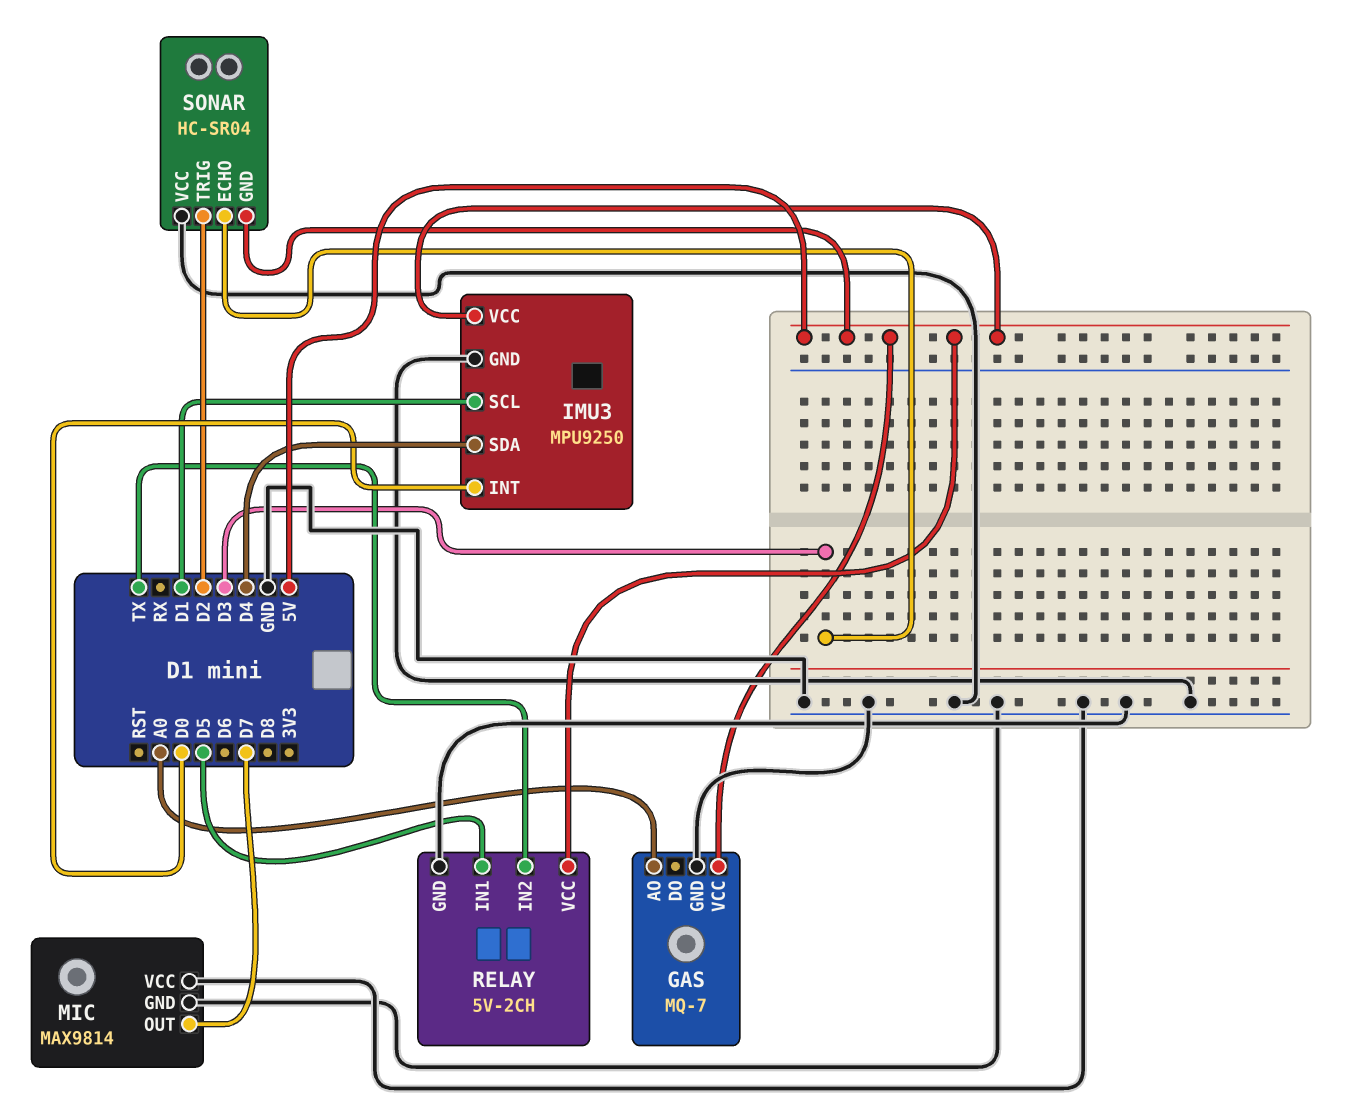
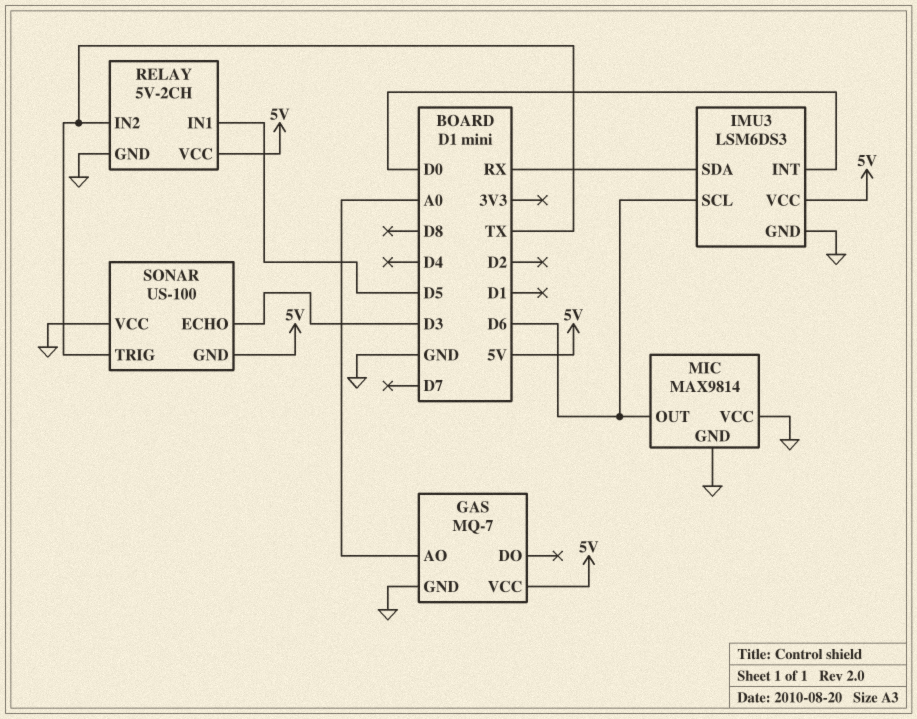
IMU3: MPU9250 -> LSM6DS3
IMU3 pin SCL: D1 -> D6
IMU3 pin SDA: D4 -> RX
MIC pin OUT: D7 -> D6
SONAR: HC-SR04 -> US-100
SONAR pin TRIG: D2 -> TX

